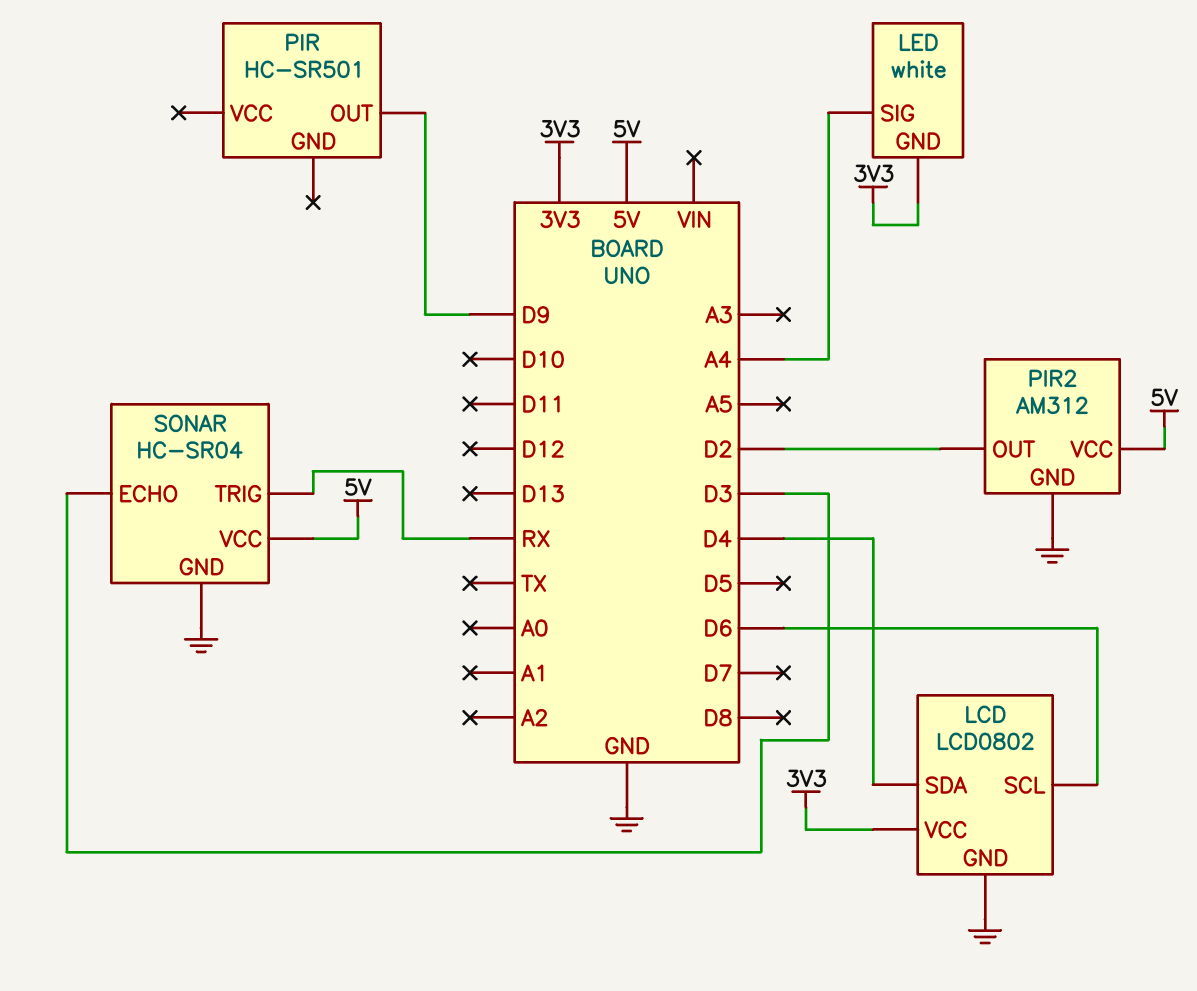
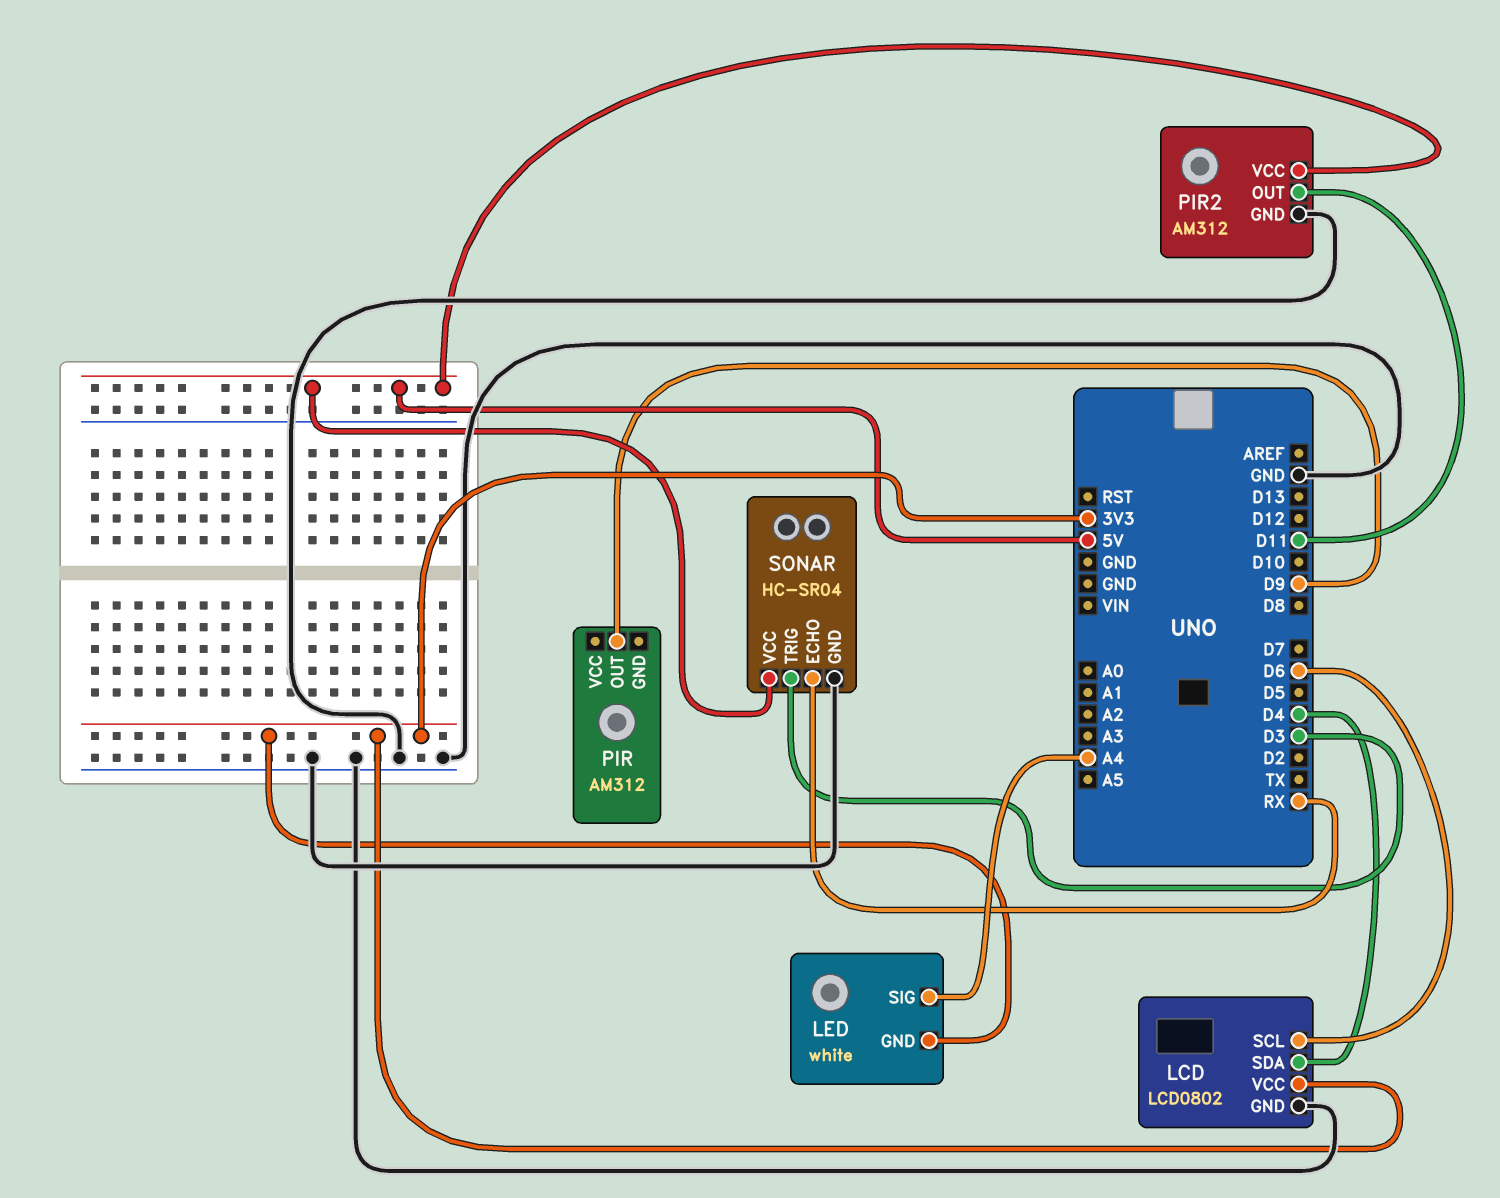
PIR: HC-SR501 -> AM312
PIR2 pin OUT: D2 -> D11
SONAR pin ECHO: D3 -> RX
SONAR pin TRIG: RX -> D3

